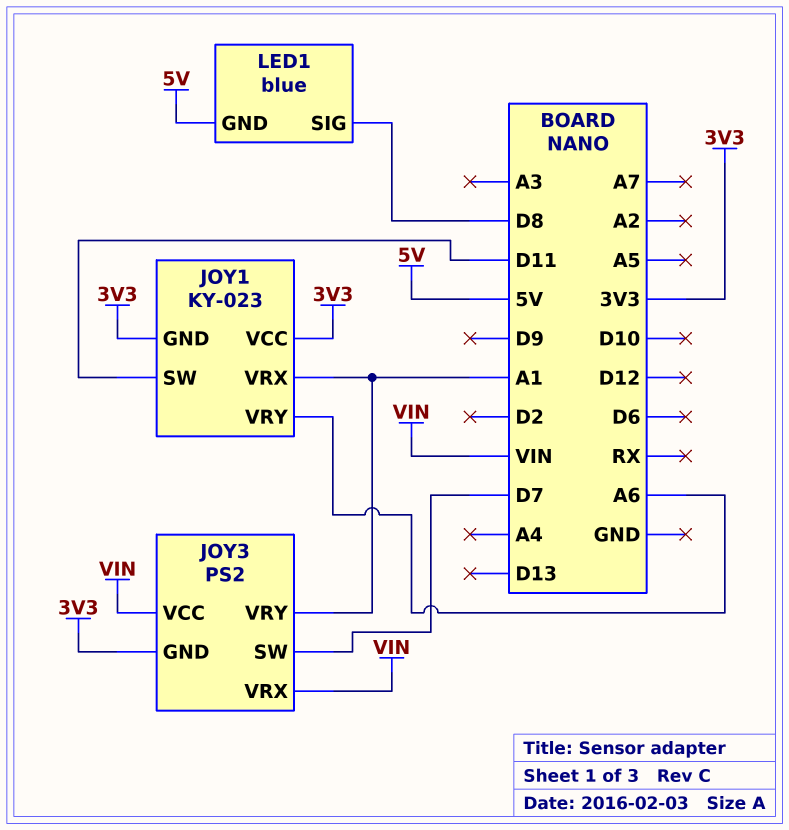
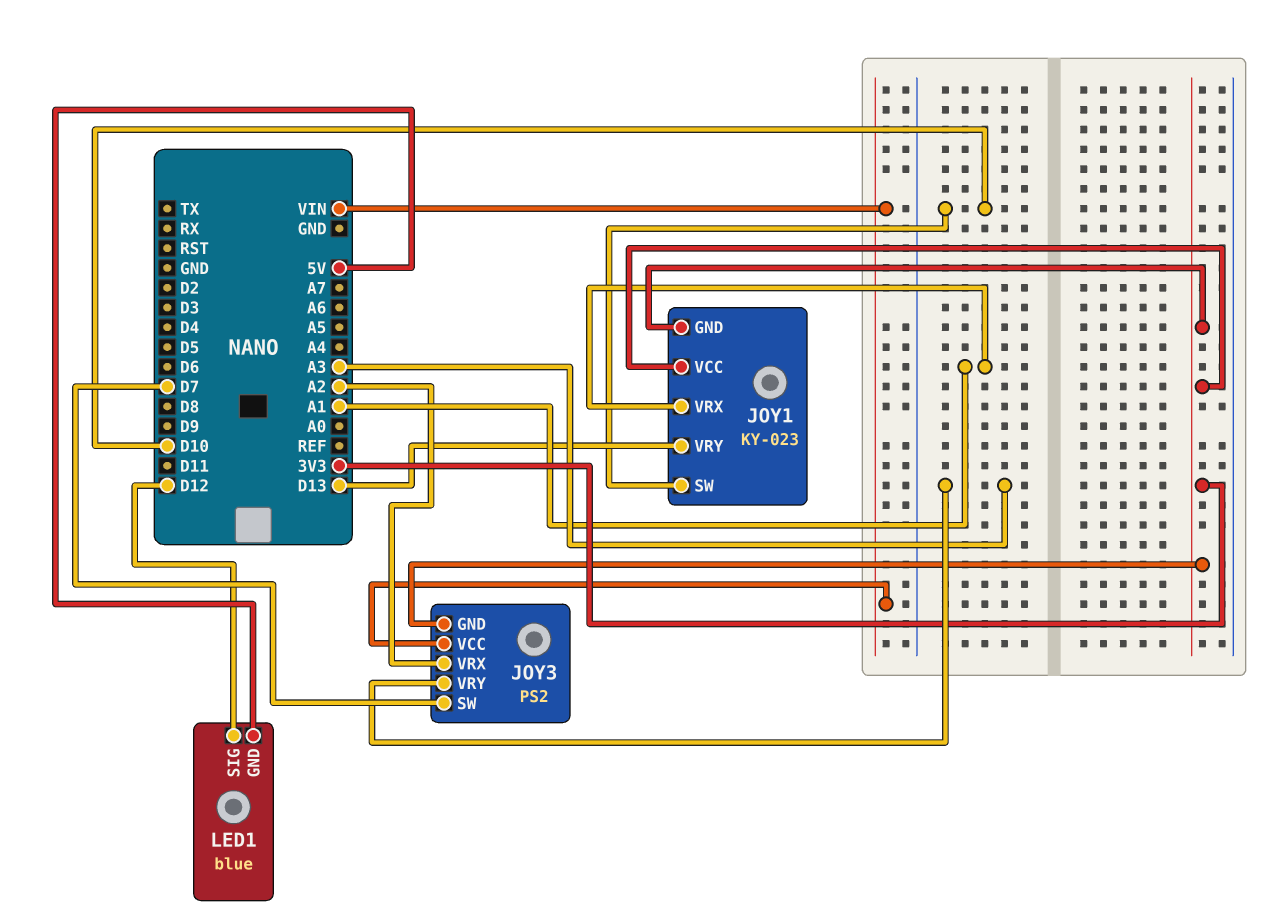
JOY1 pin SW: D11 -> D10
JOY1 pin VRY: A6 -> D13
JOY3 pin VRX: VIN -> A2
JOY3 pin VRY: A1 -> A3
LED1 pin SIG: D8 -> D12

